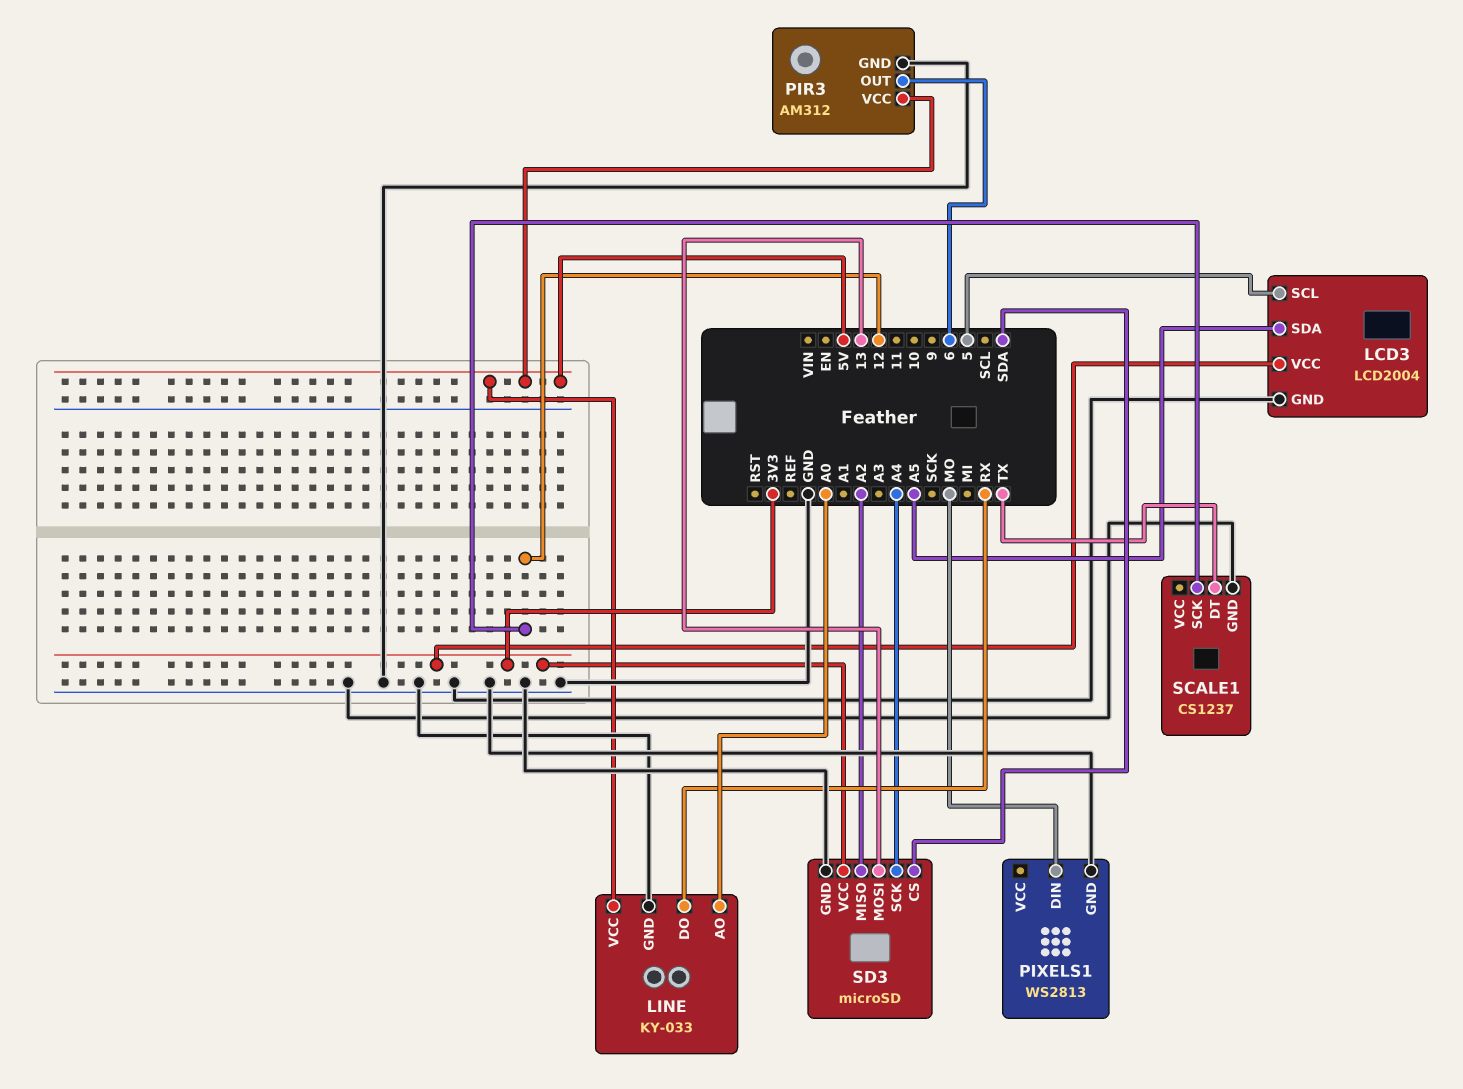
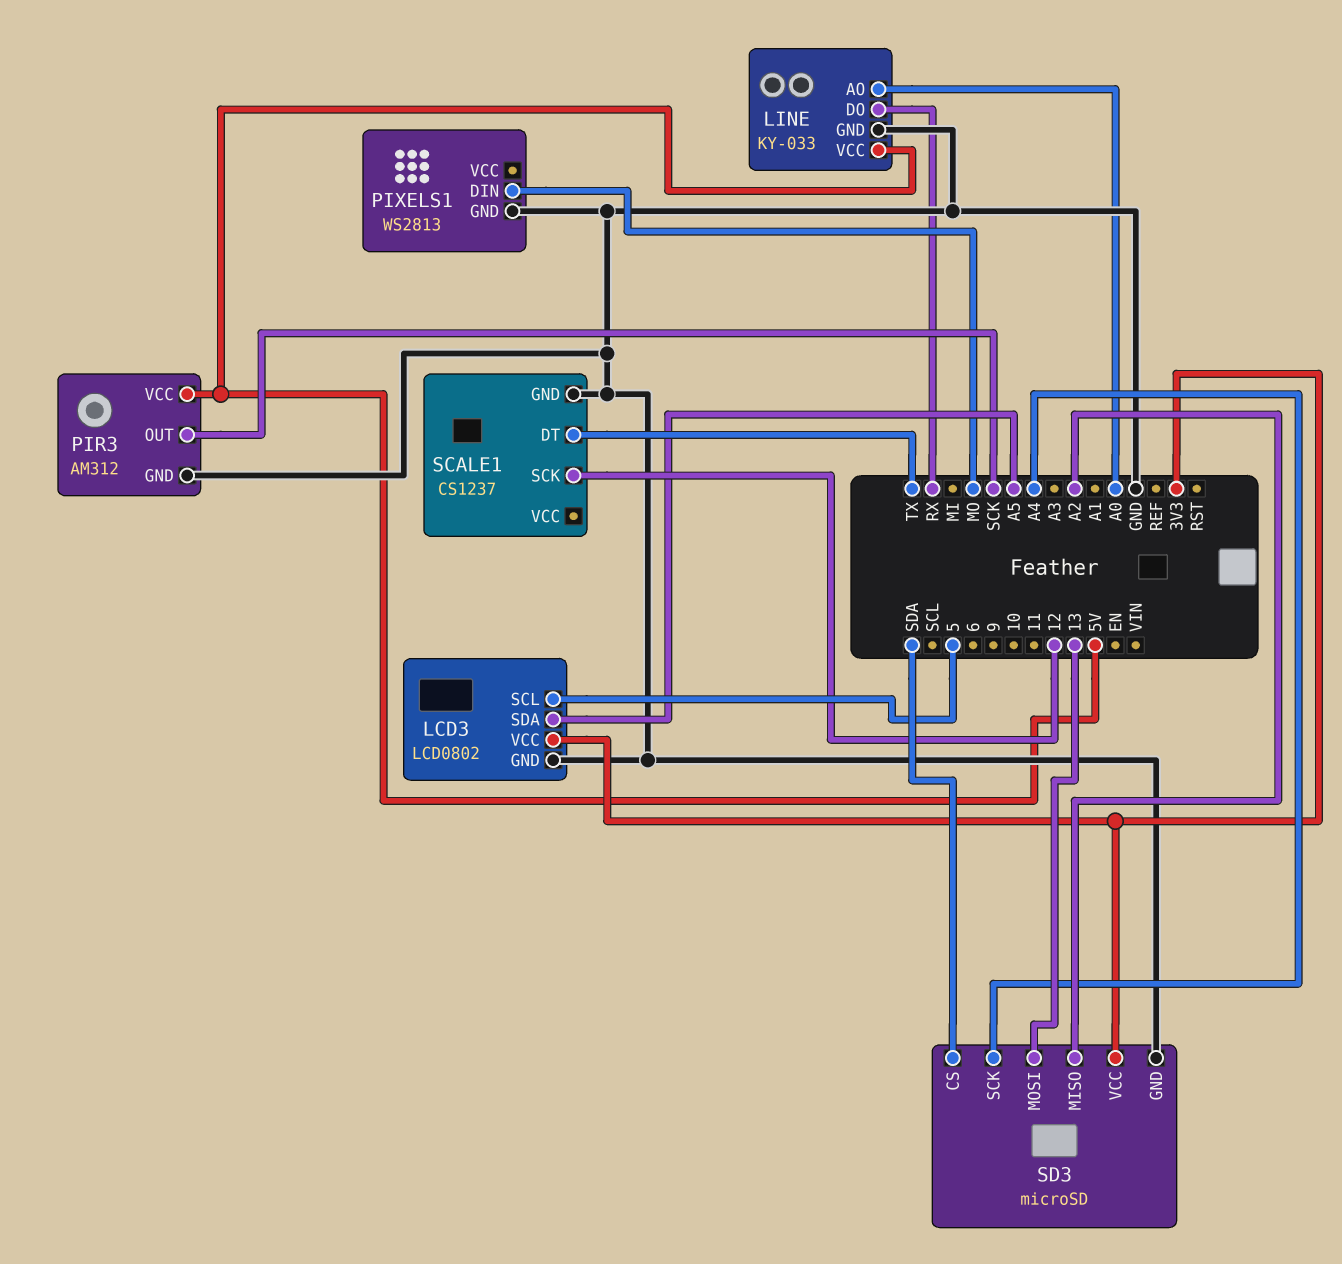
LCD3: LCD2004 -> LCD0802
PIR3 pin OUT: 6 -> SCK

